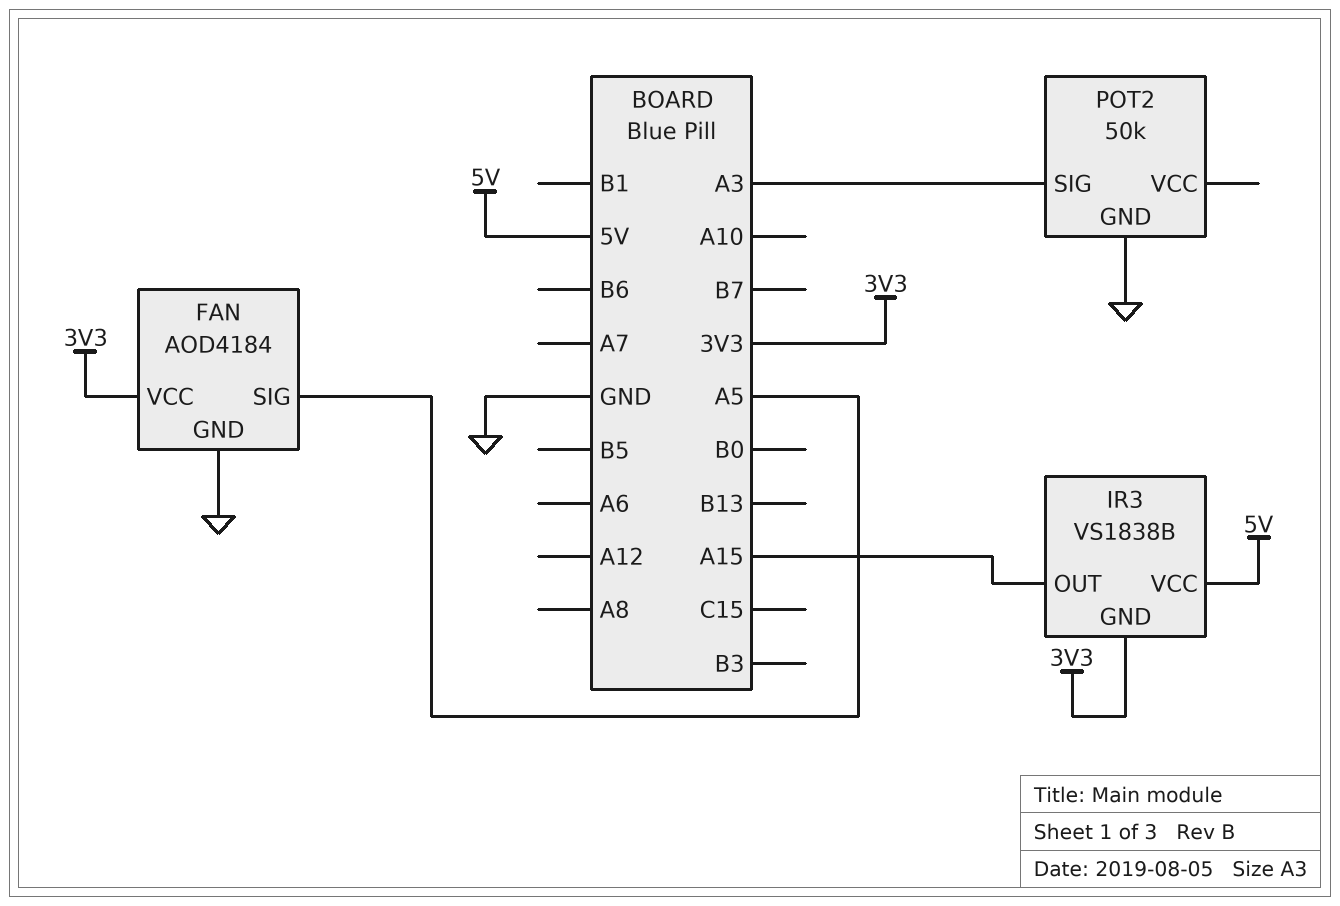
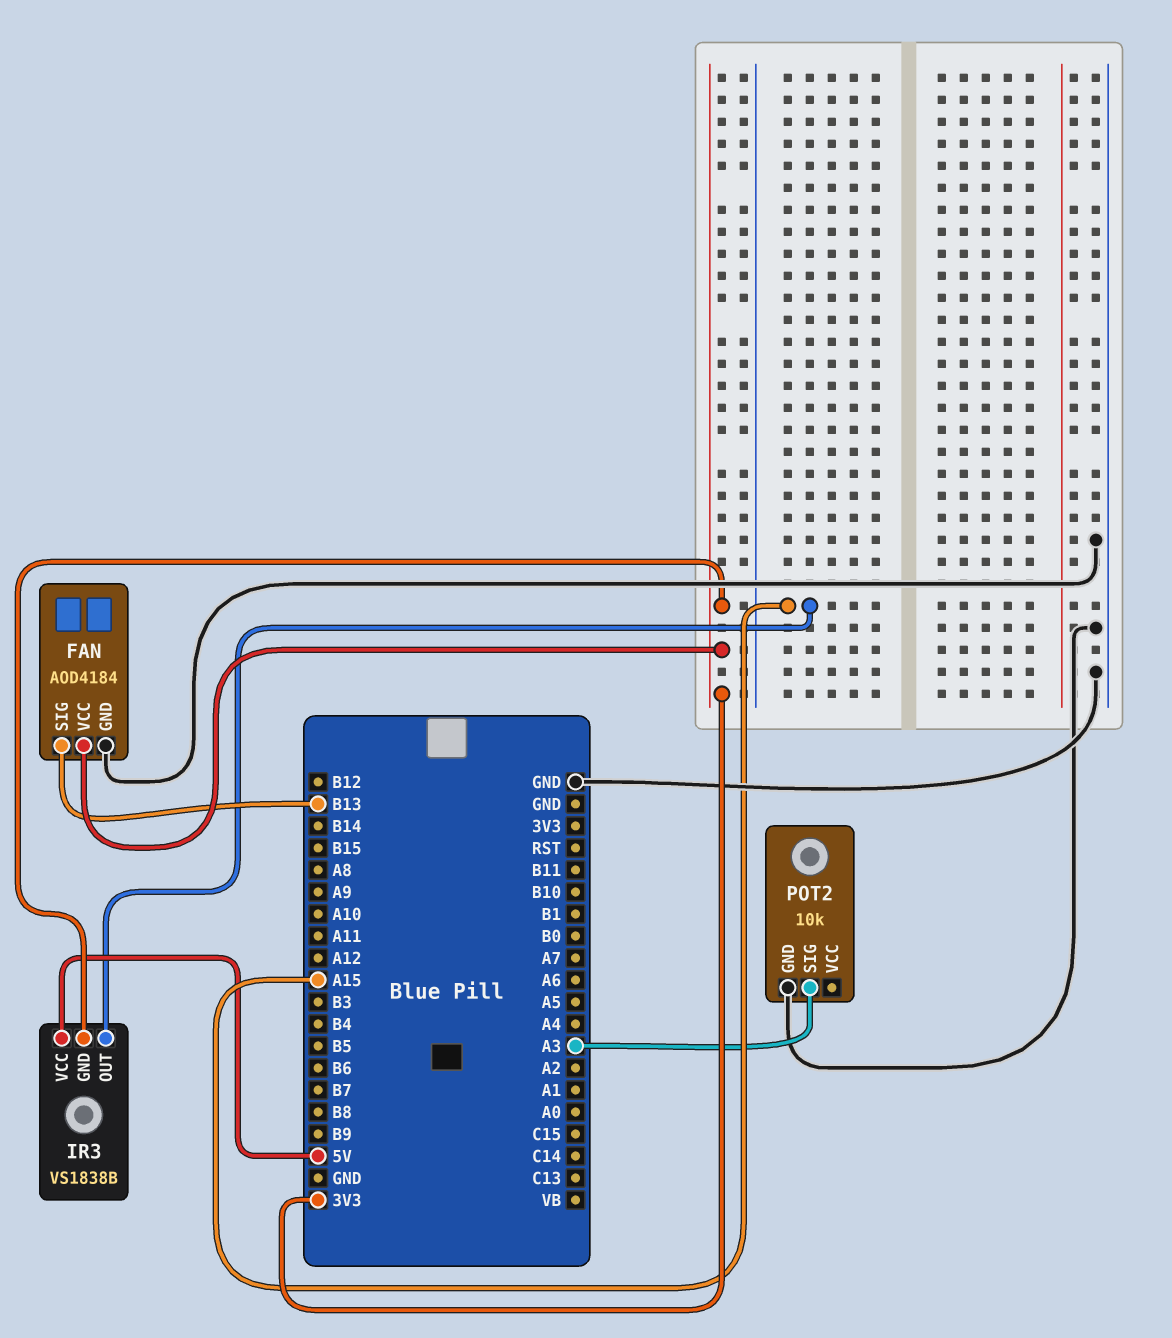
FAN pin SIG: A5 -> B13
POT2: 50k -> 10k

